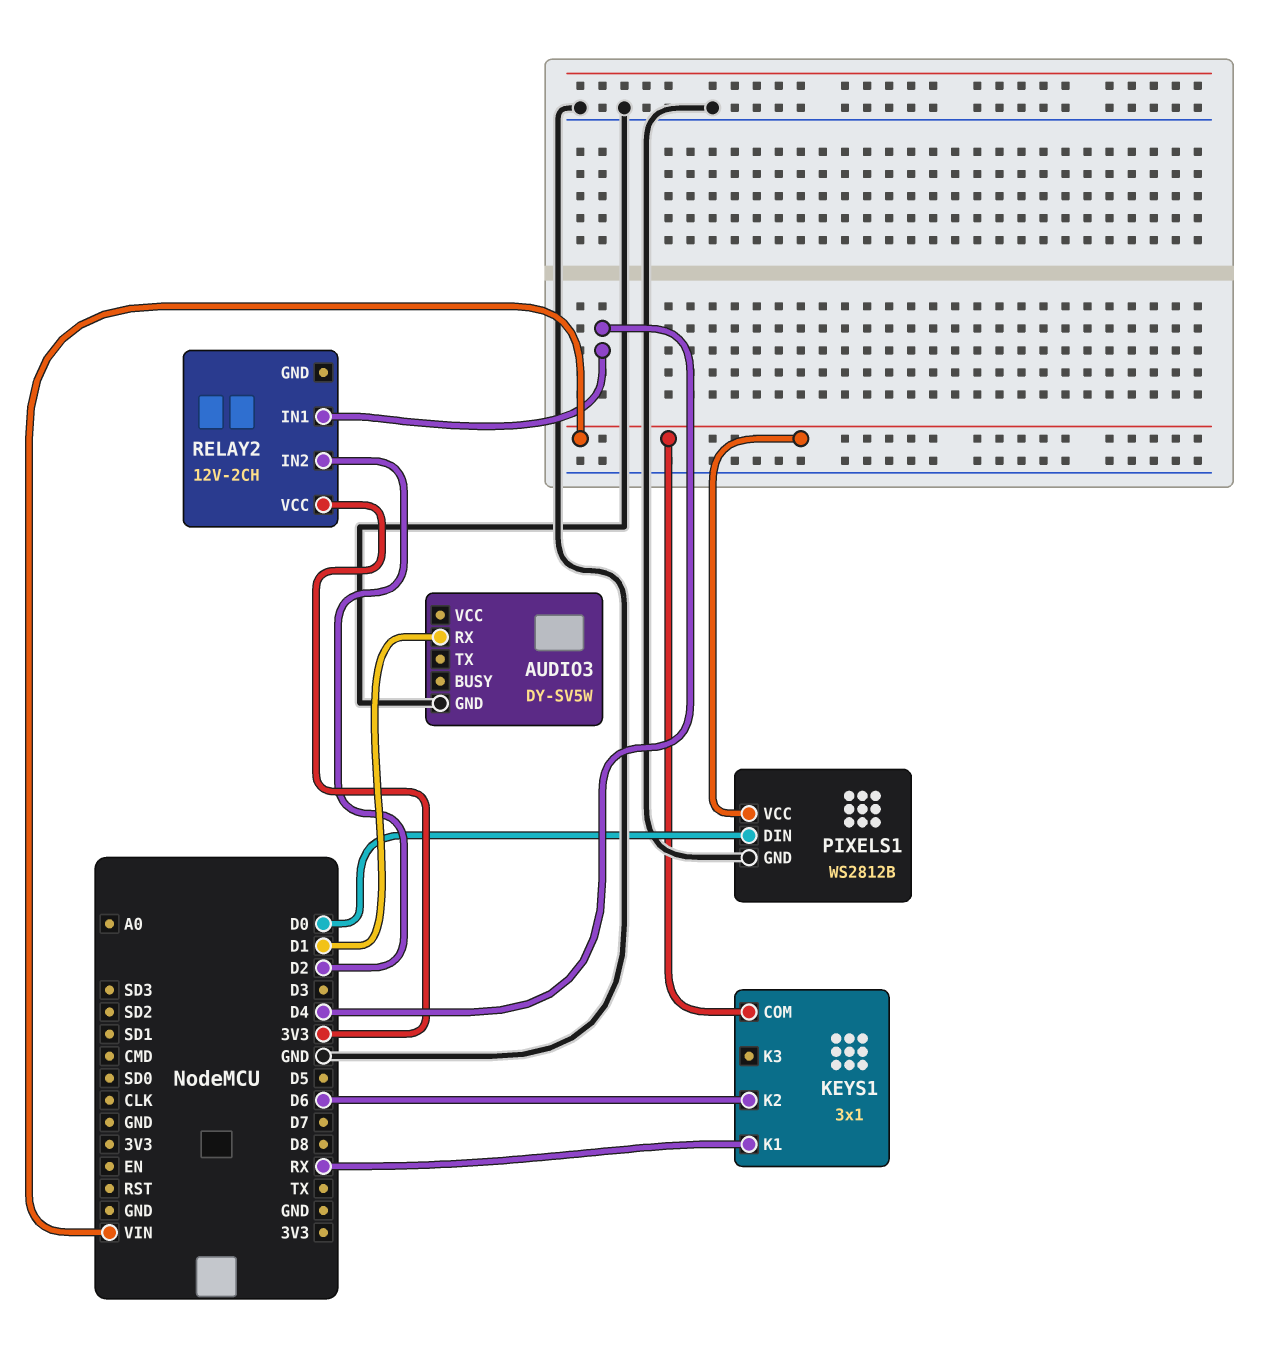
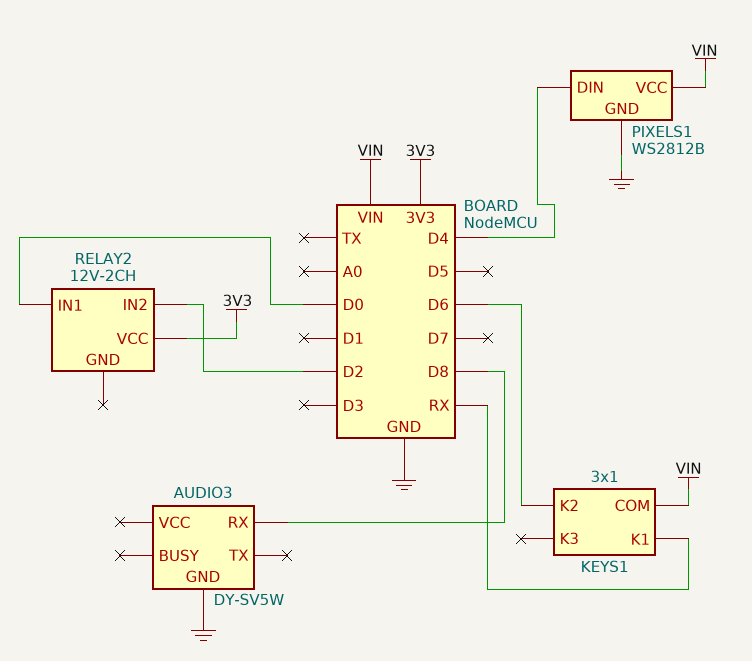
AUDIO3 pin RX: D1 -> D8
PIXELS1 pin DIN: D0 -> D4
RELAY2 pin IN1: D4 -> D0

